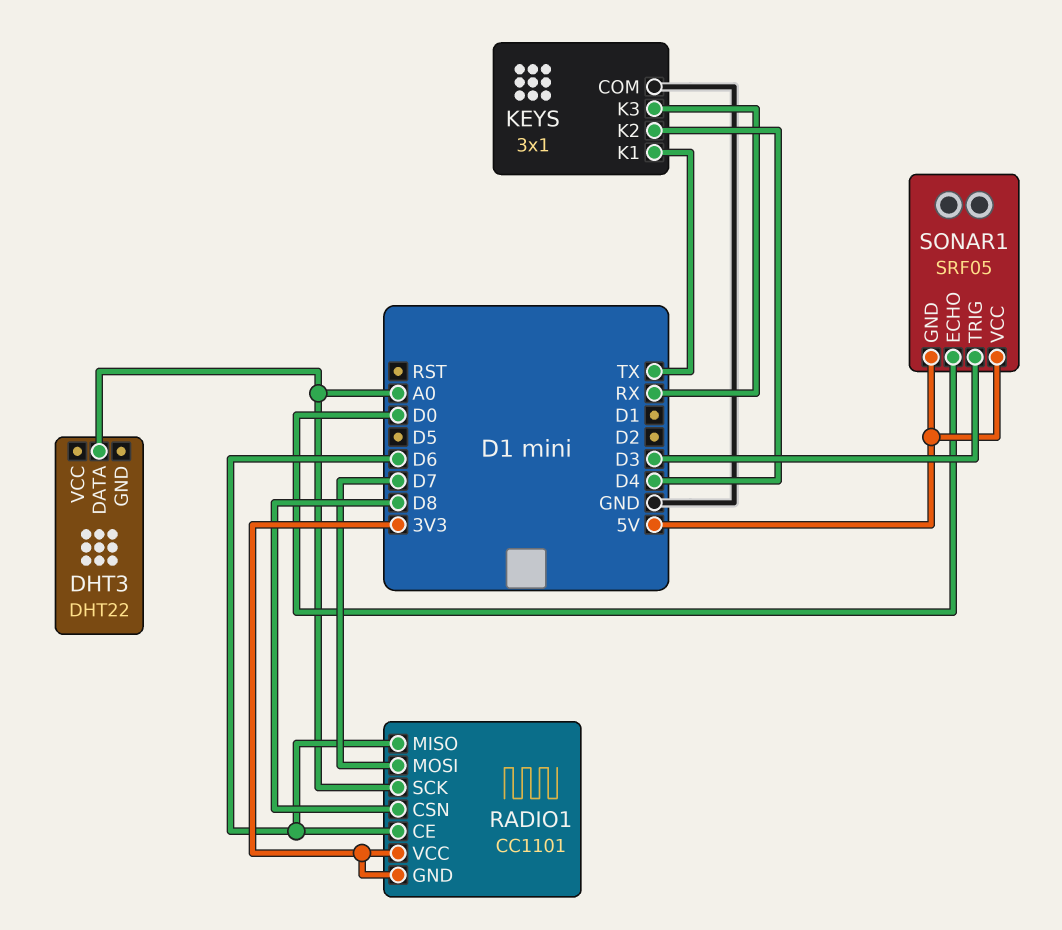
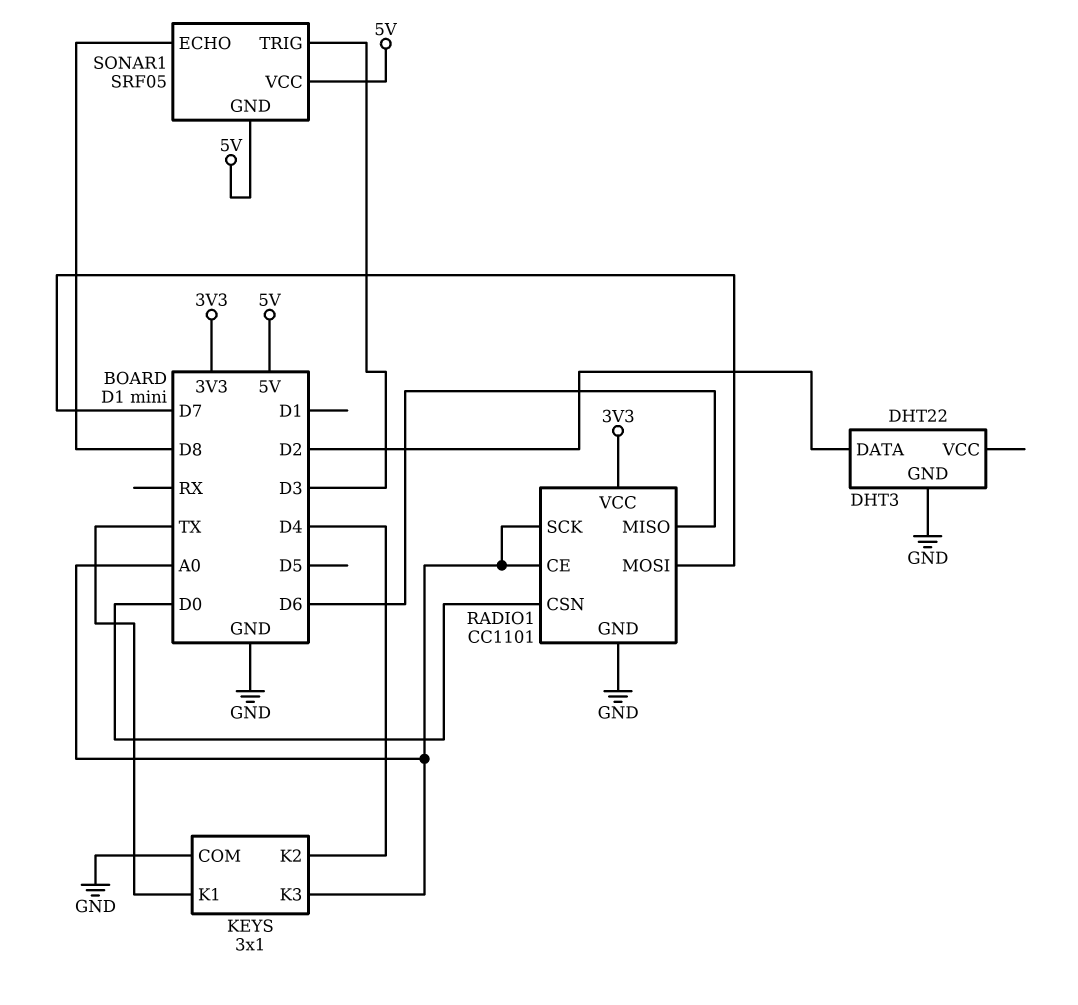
DHT3 pin DATA: A0 -> D2
DHT3 pin GND: none -> GND
KEYS pin K3: RX -> A0
RADIO1 pin CE: D6 -> A0
RADIO1 pin CSN: D8 -> D0
RADIO1 pin GND: 3V3 -> GND
SONAR1 pin ECHO: D0 -> D8

